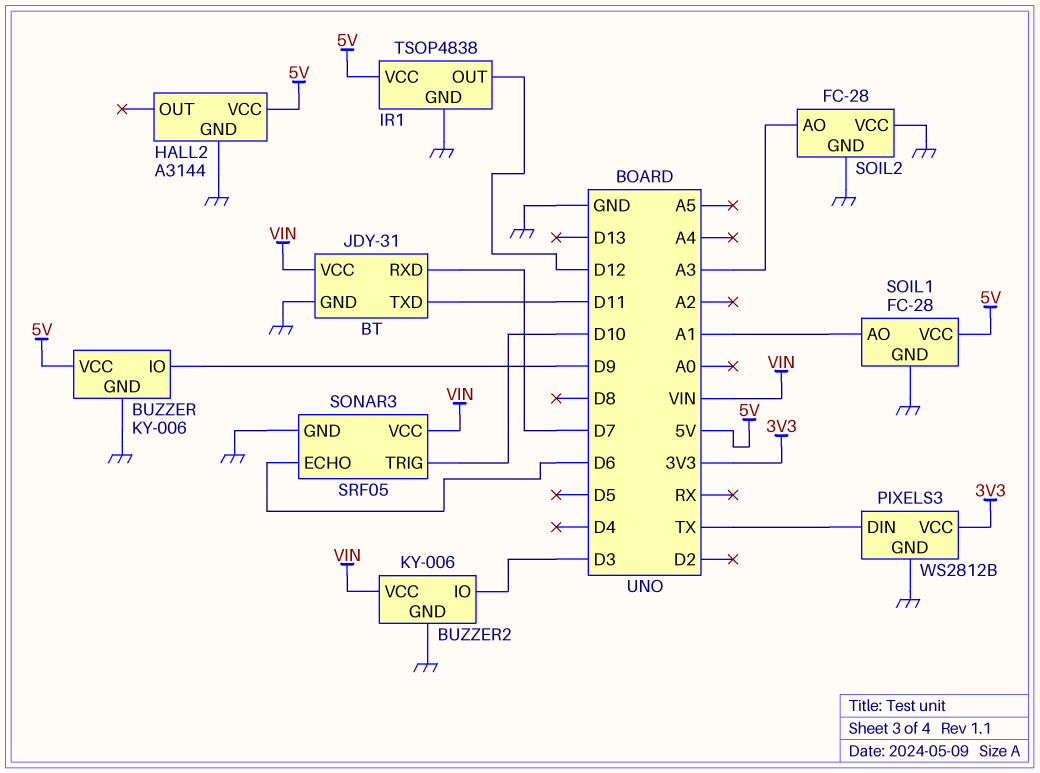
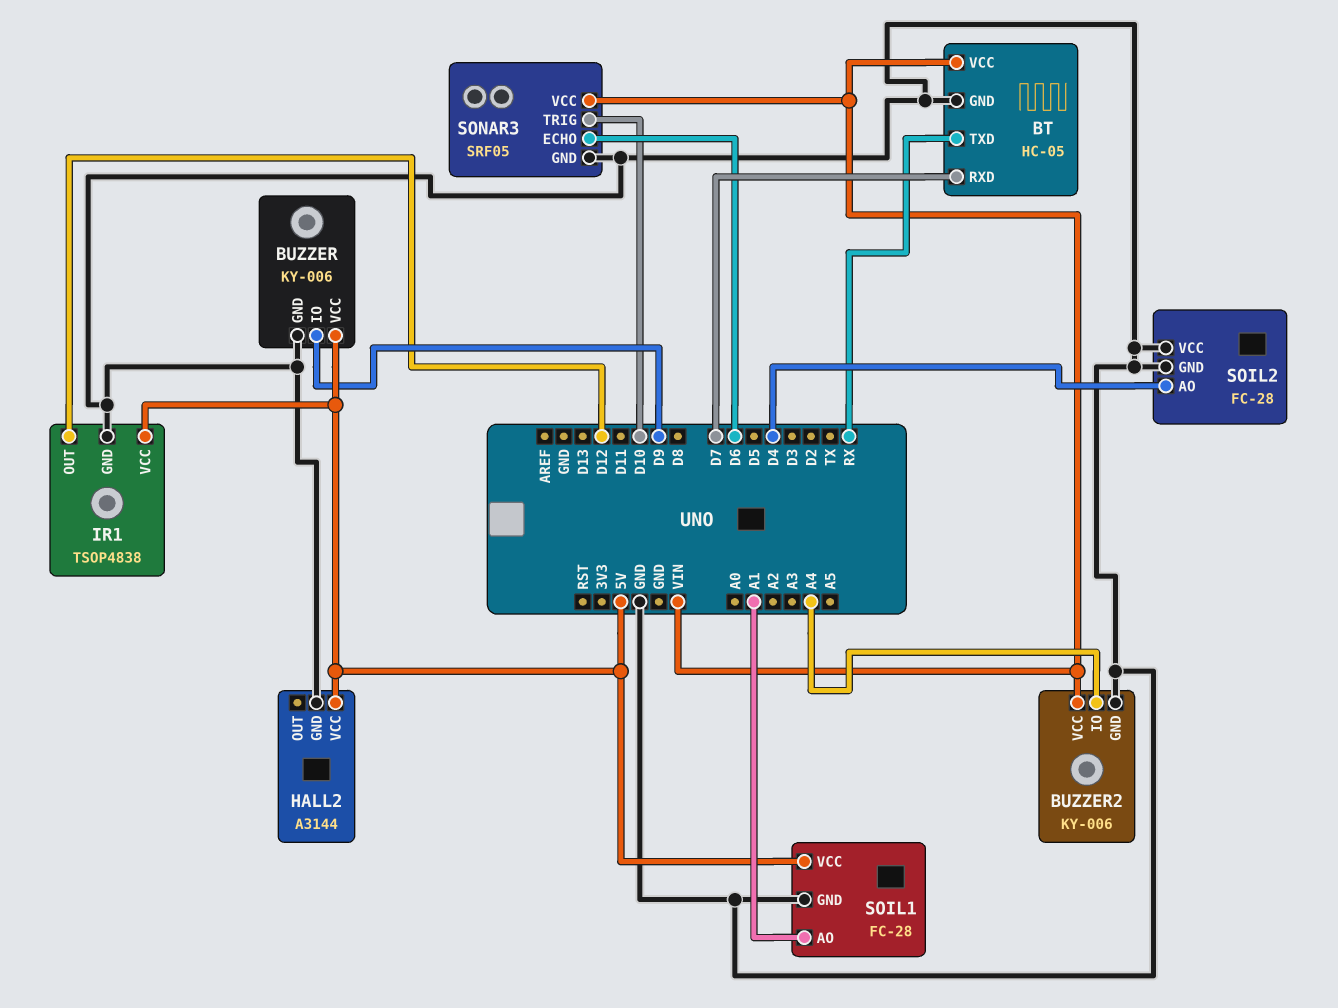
BT: JDY-31 -> HC-05
BT pin TXD: D11 -> RX
BUZZER2 pin IO: D3 -> A4
PIXELS3: WS2812B -> none
PIXELS3 pin DIN: TX -> none
PIXELS3 pin GND: GND -> none
PIXELS3 pin VCC: 3V3 -> none
SOIL2 pin AO: A3 -> D4

